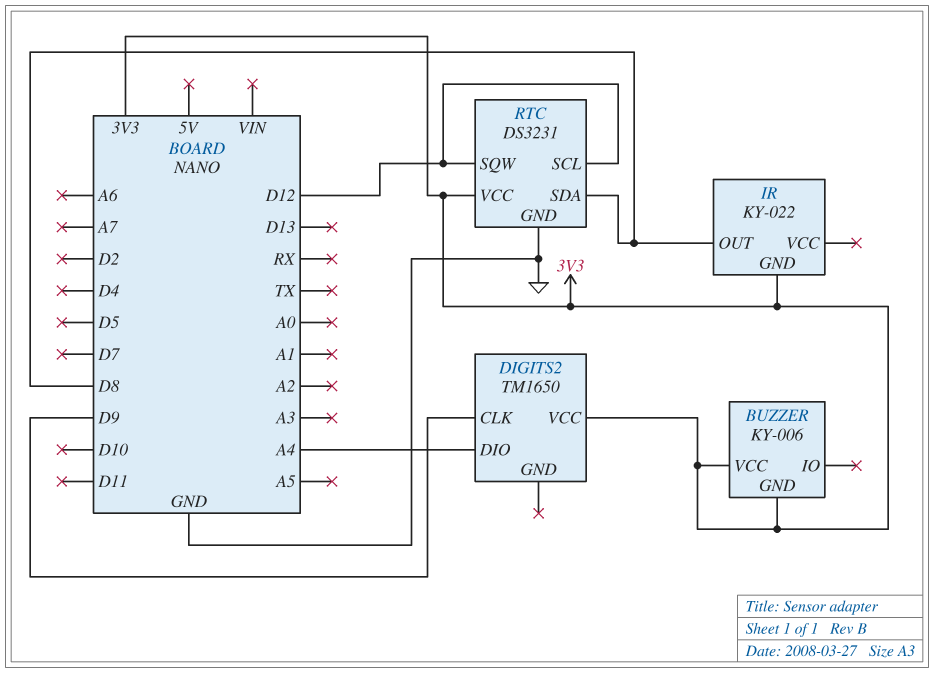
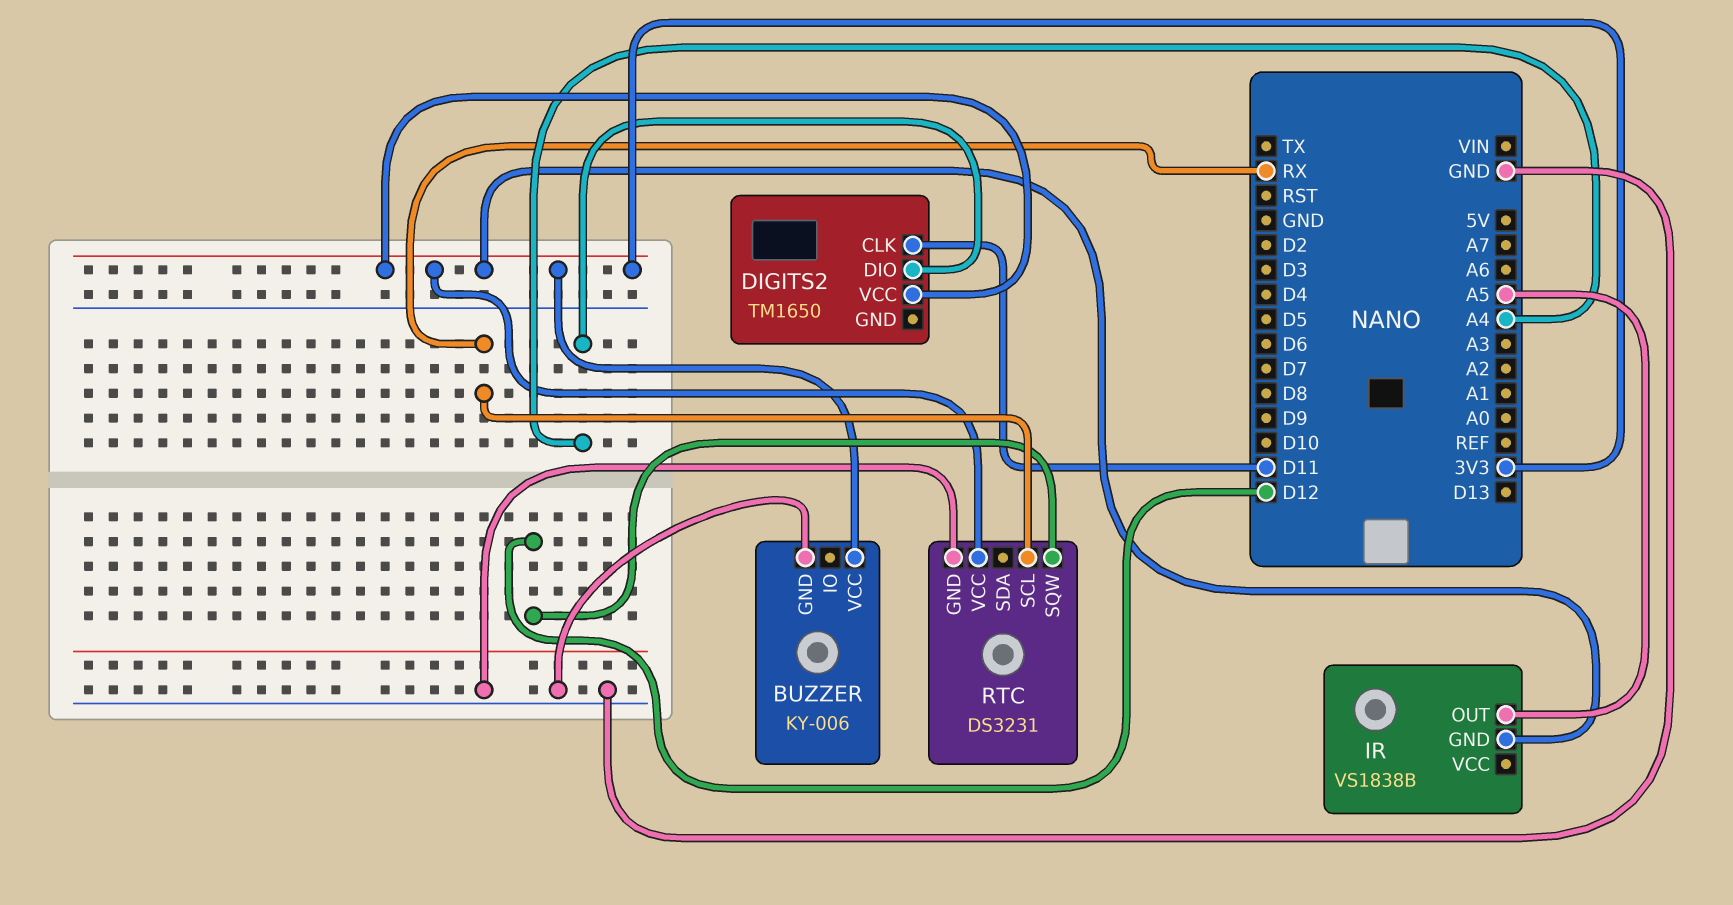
BUZZER pin GND: 3V3 -> GND
DIGITS2 pin CLK: D9 -> D11
IR: KY-022 -> VS1838B
IR pin OUT: D8 -> A5
RTC pin SCL: D12 -> RX
RTC pin SDA: D8 -> none

